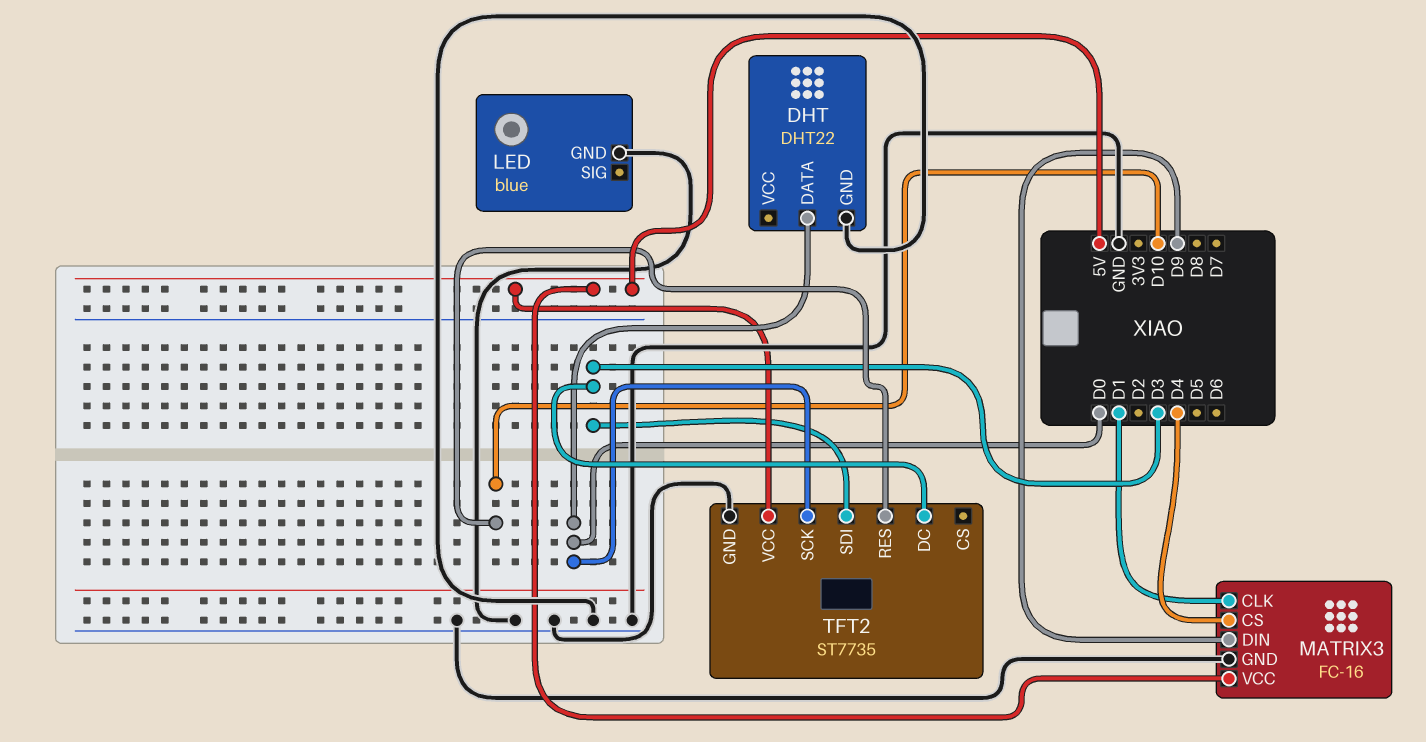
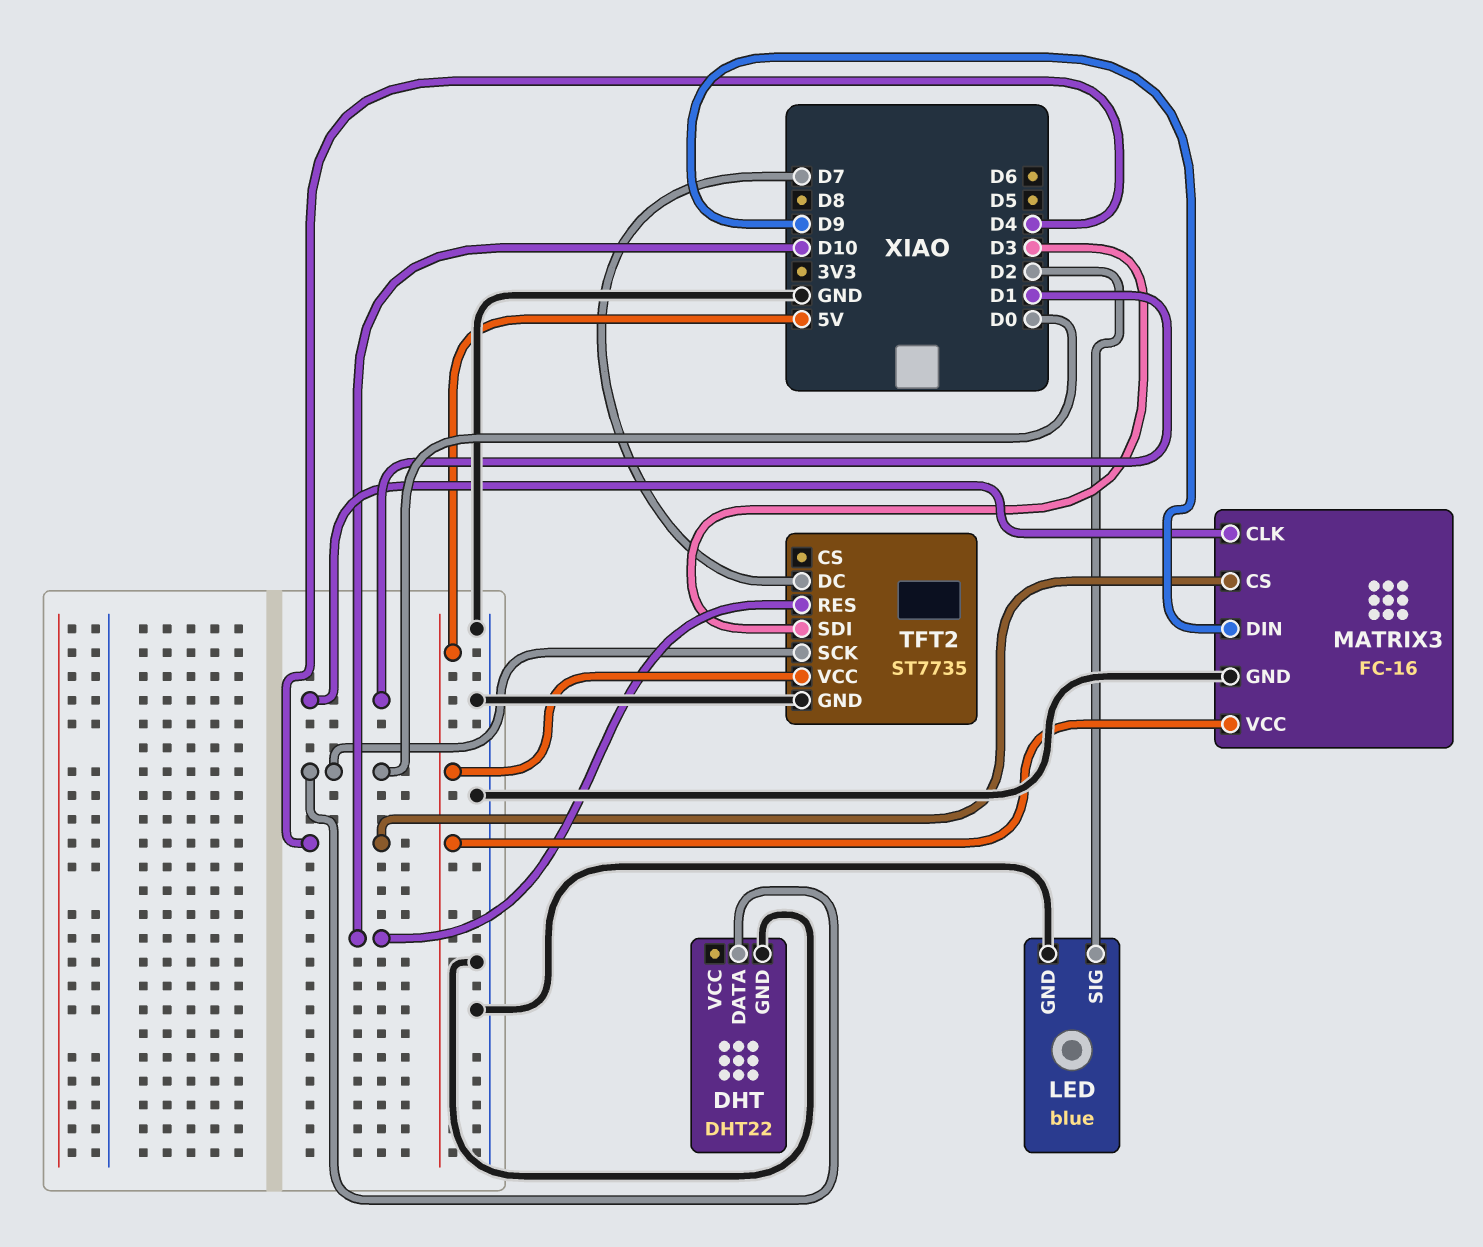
LED pin SIG: none -> D2
TFT2 pin DC: D3 -> D7

